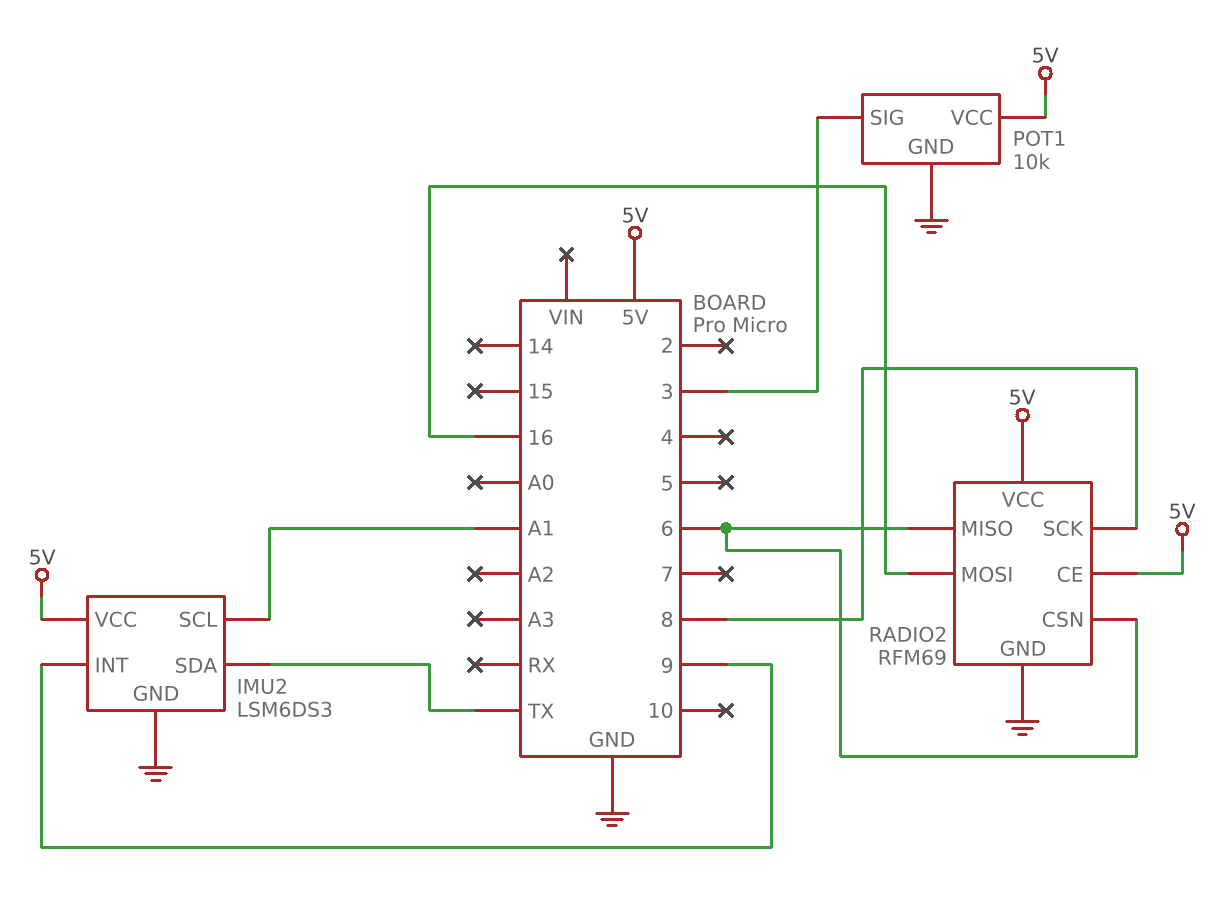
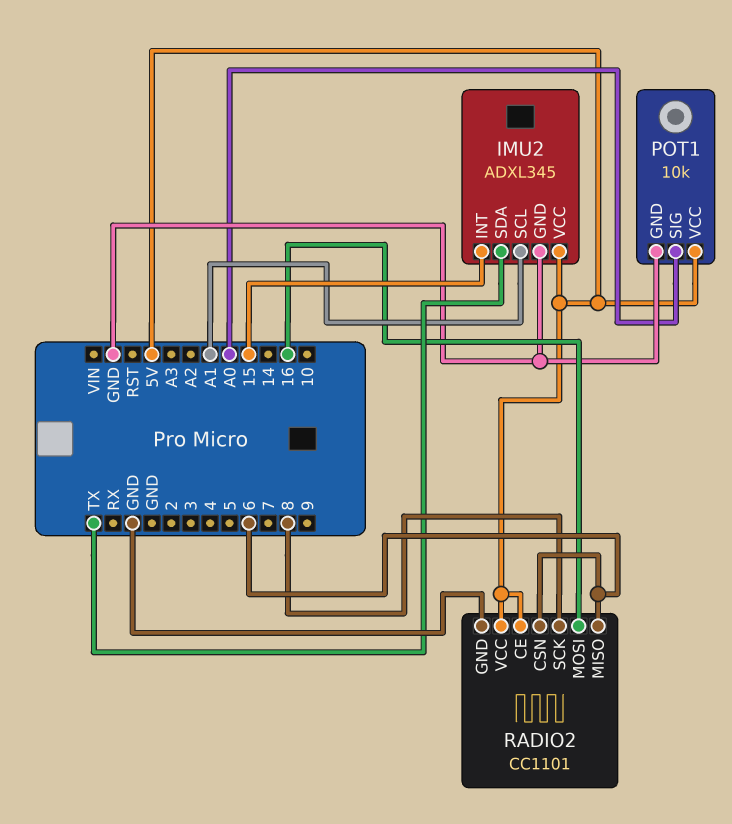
IMU2: LSM6DS3 -> ADXL345
IMU2 pin INT: 9 -> 15
POT1 pin SIG: 3 -> A0
RADIO2: RFM69 -> CC1101

